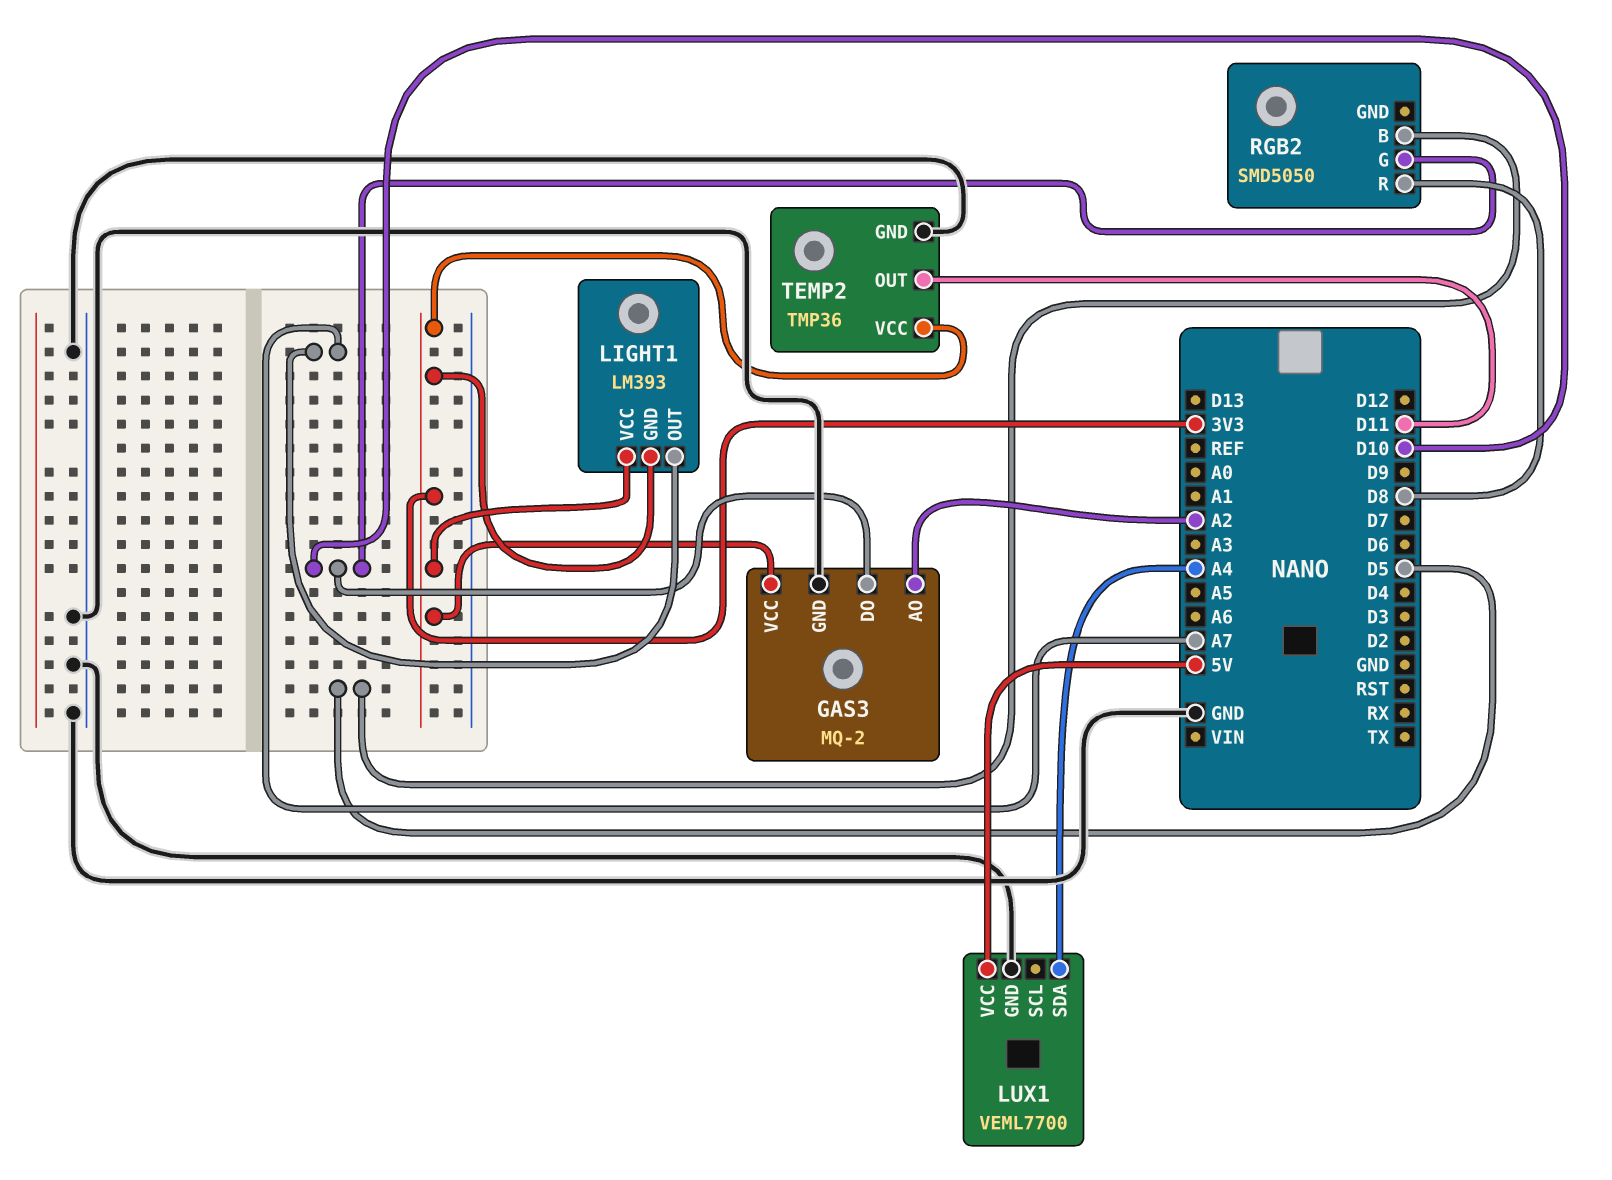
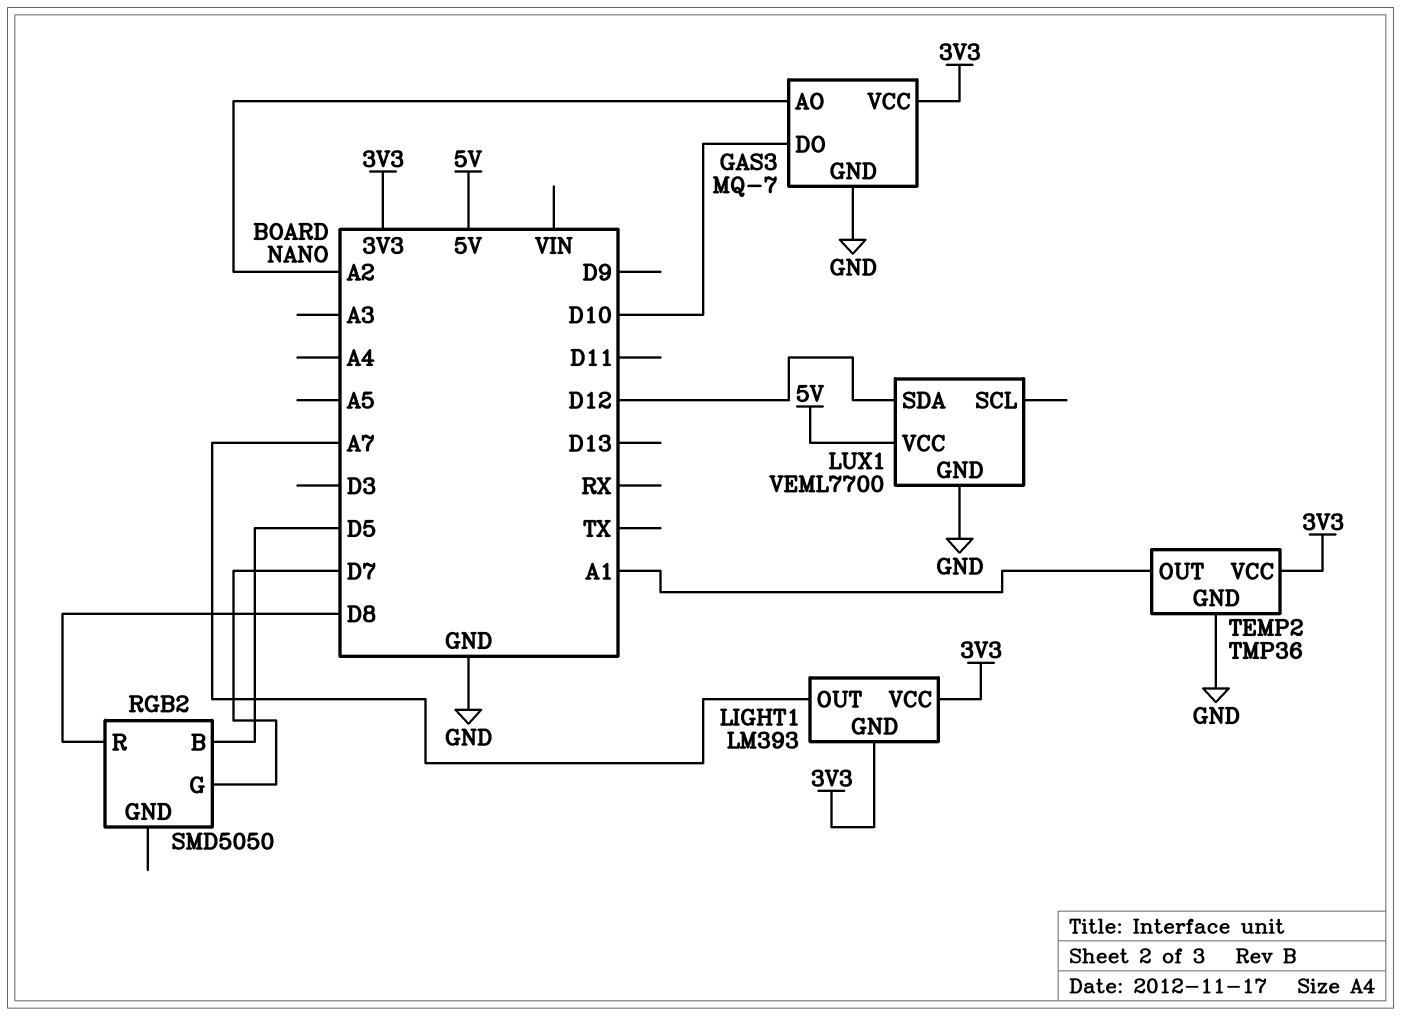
GAS3: MQ-2 -> MQ-7
LUX1 pin SDA: A4 -> D12
RGB2 pin G: D10 -> D7
TEMP2 pin OUT: D11 -> A1

